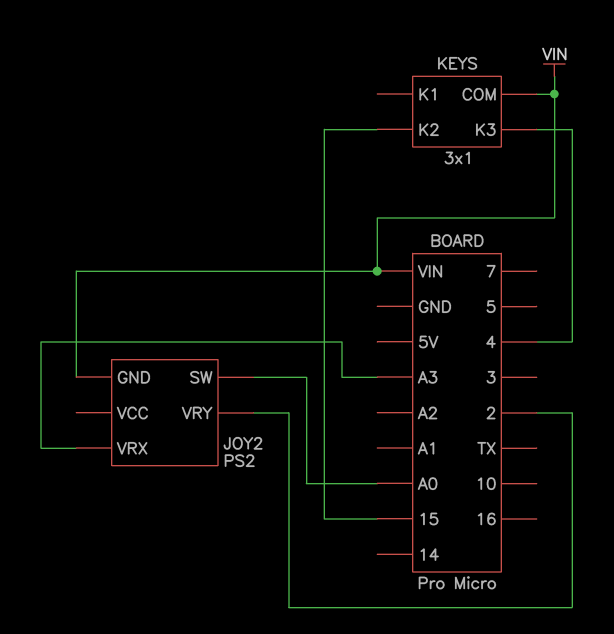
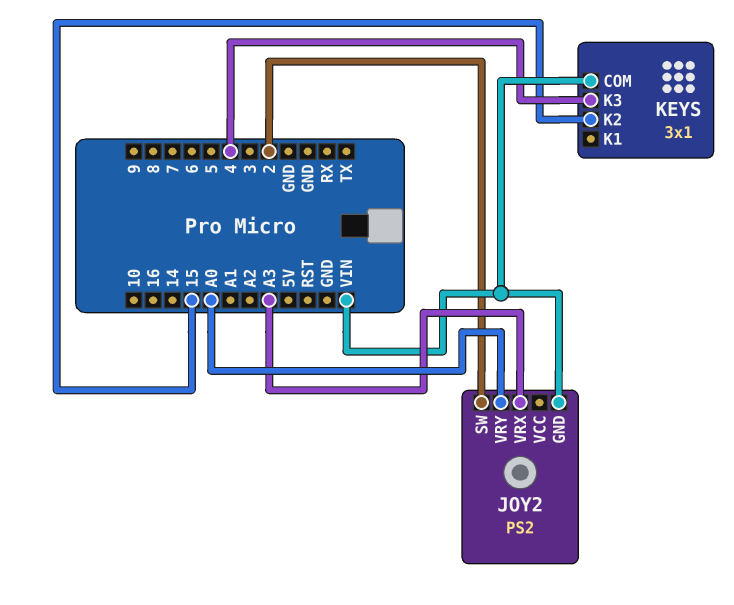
JOY2 pin SW: A0 -> 2
JOY2 pin VRY: 2 -> A0

